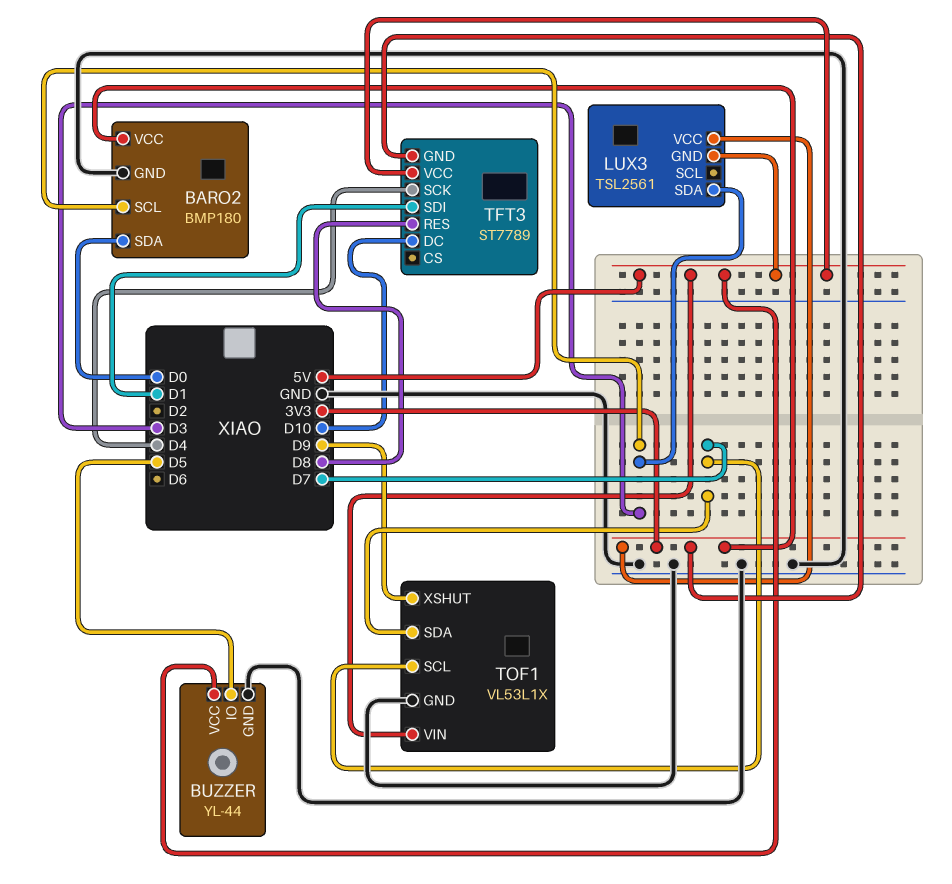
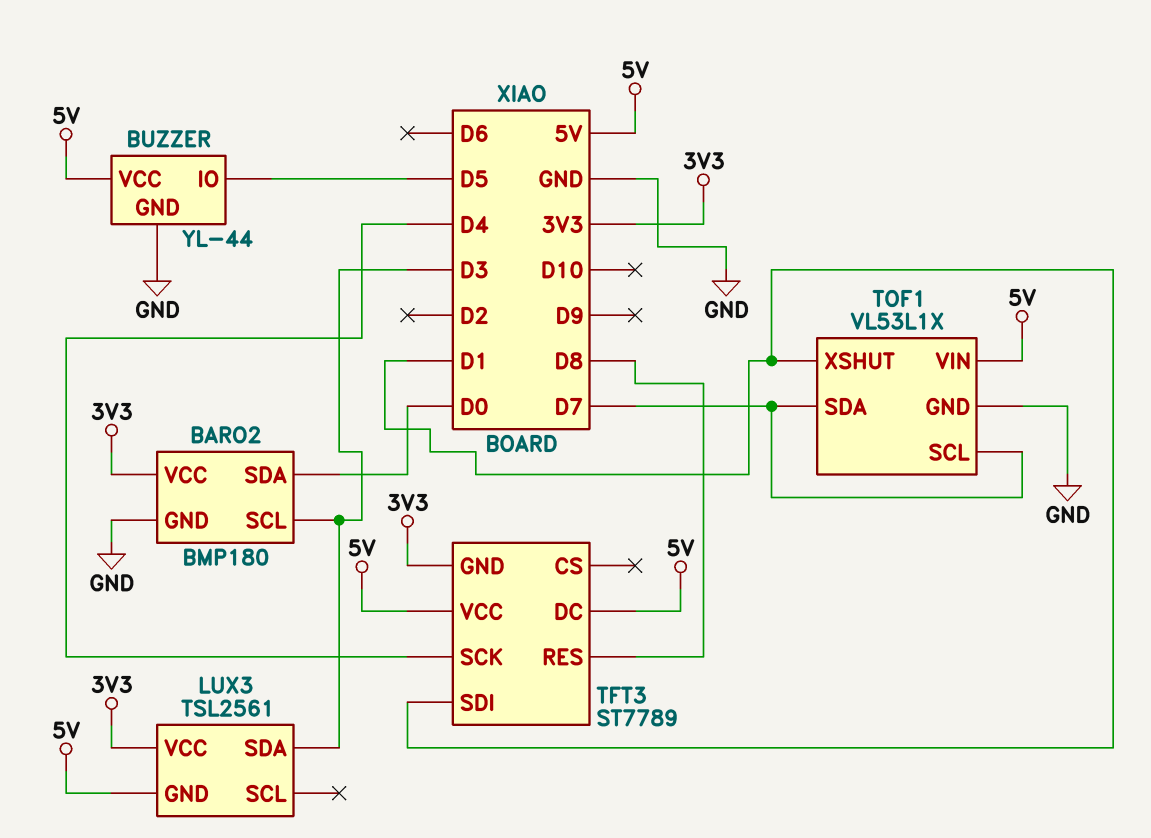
TFT3 pin DC: D10 -> 5V
TOF1 pin XSHUT: D9 -> D1

